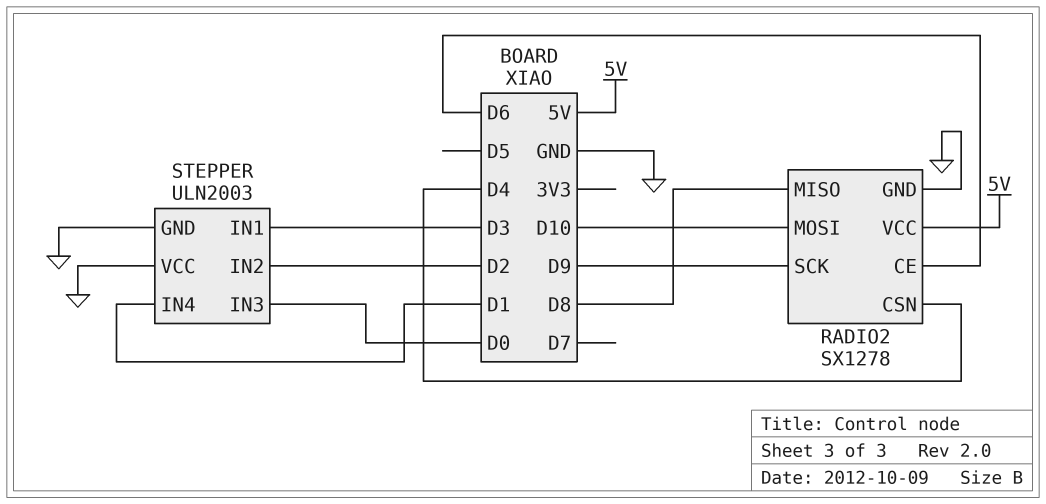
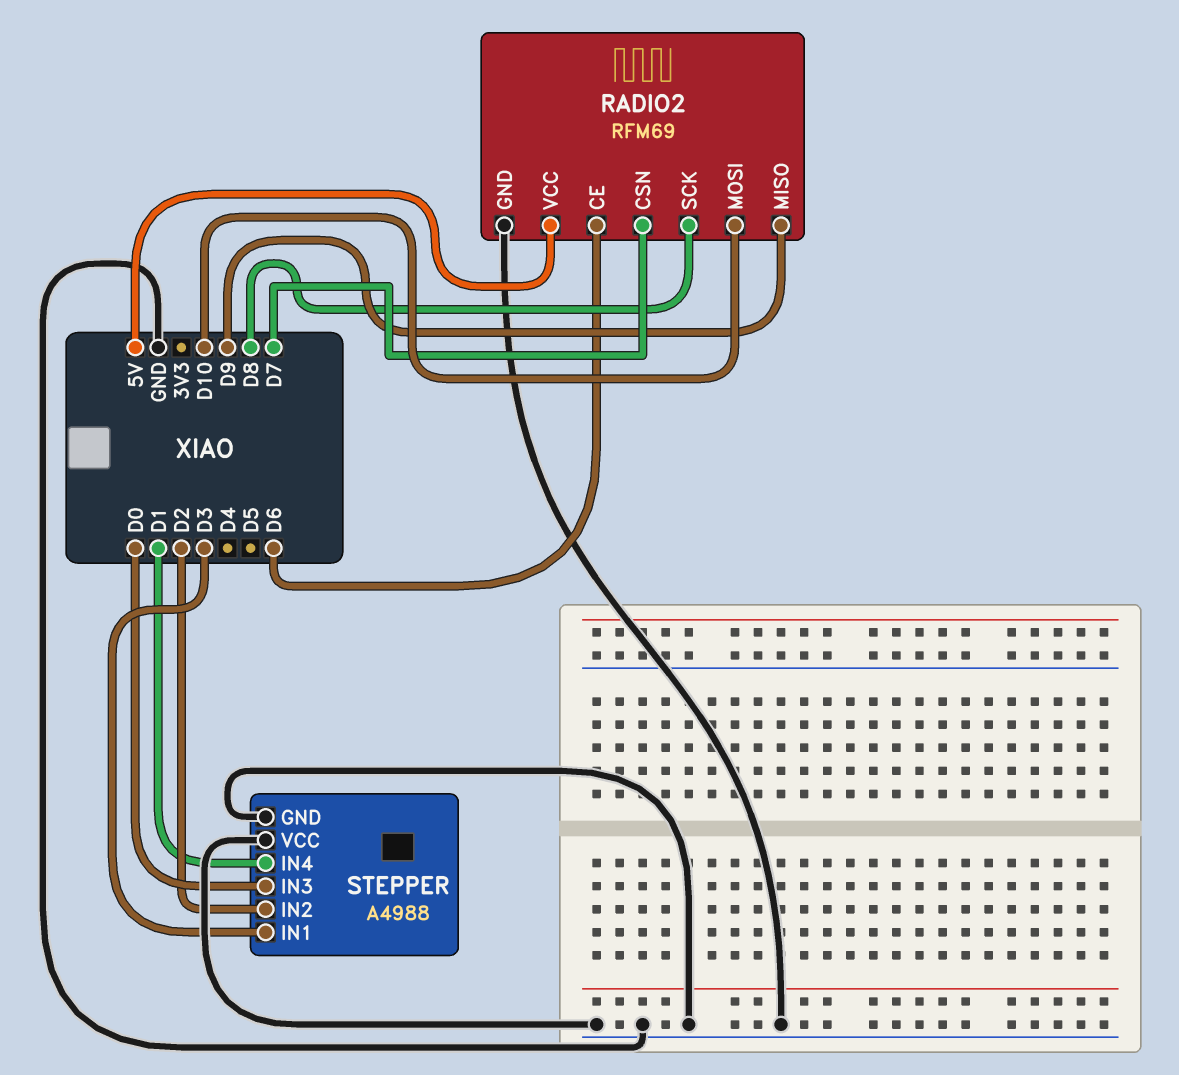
RADIO2: SX1278 -> RFM69
RADIO2 pin CSN: D4 -> D7
RADIO2 pin MISO: D8 -> D9
RADIO2 pin SCK: D9 -> D8
STEPPER: ULN2003 -> A4988

